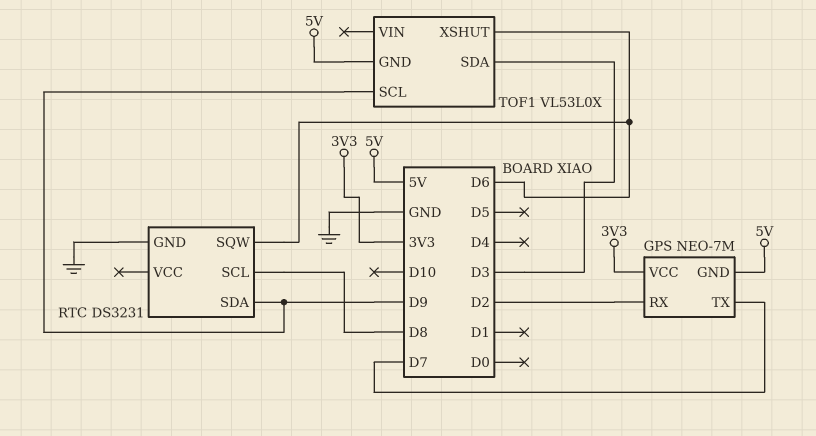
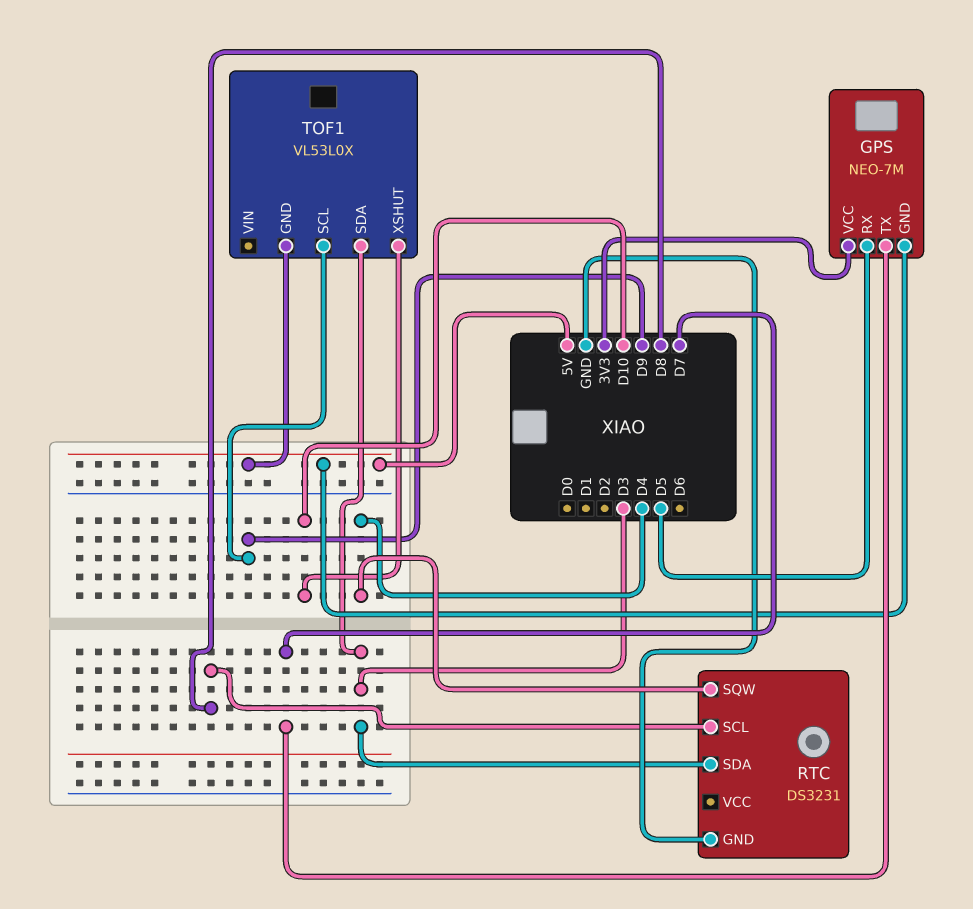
GPS pin RX: D2 -> D5
RTC pin SDA: D9 -> D3
RTC pin SQW: D6 -> D4
TOF1 pin XSHUT: D6 -> D10

